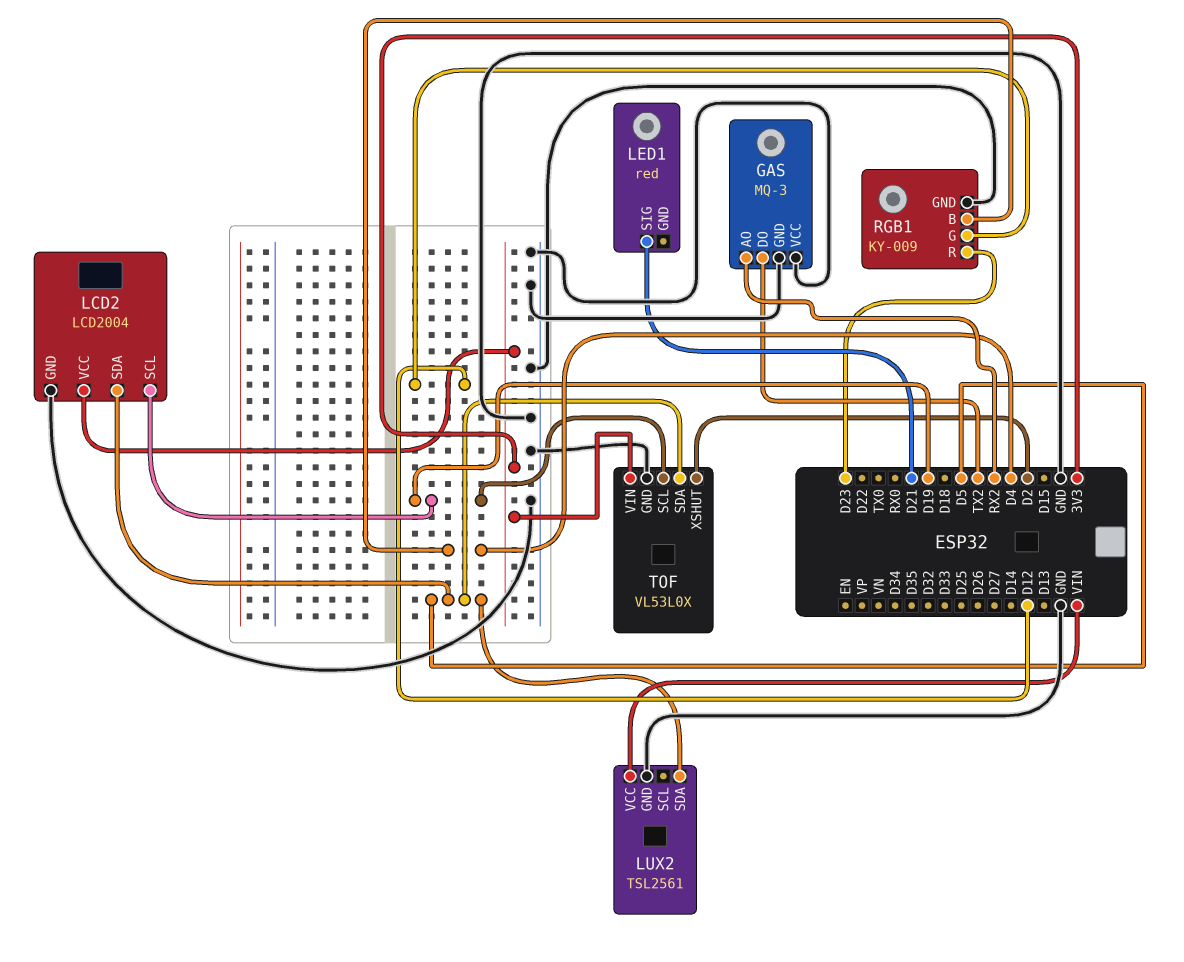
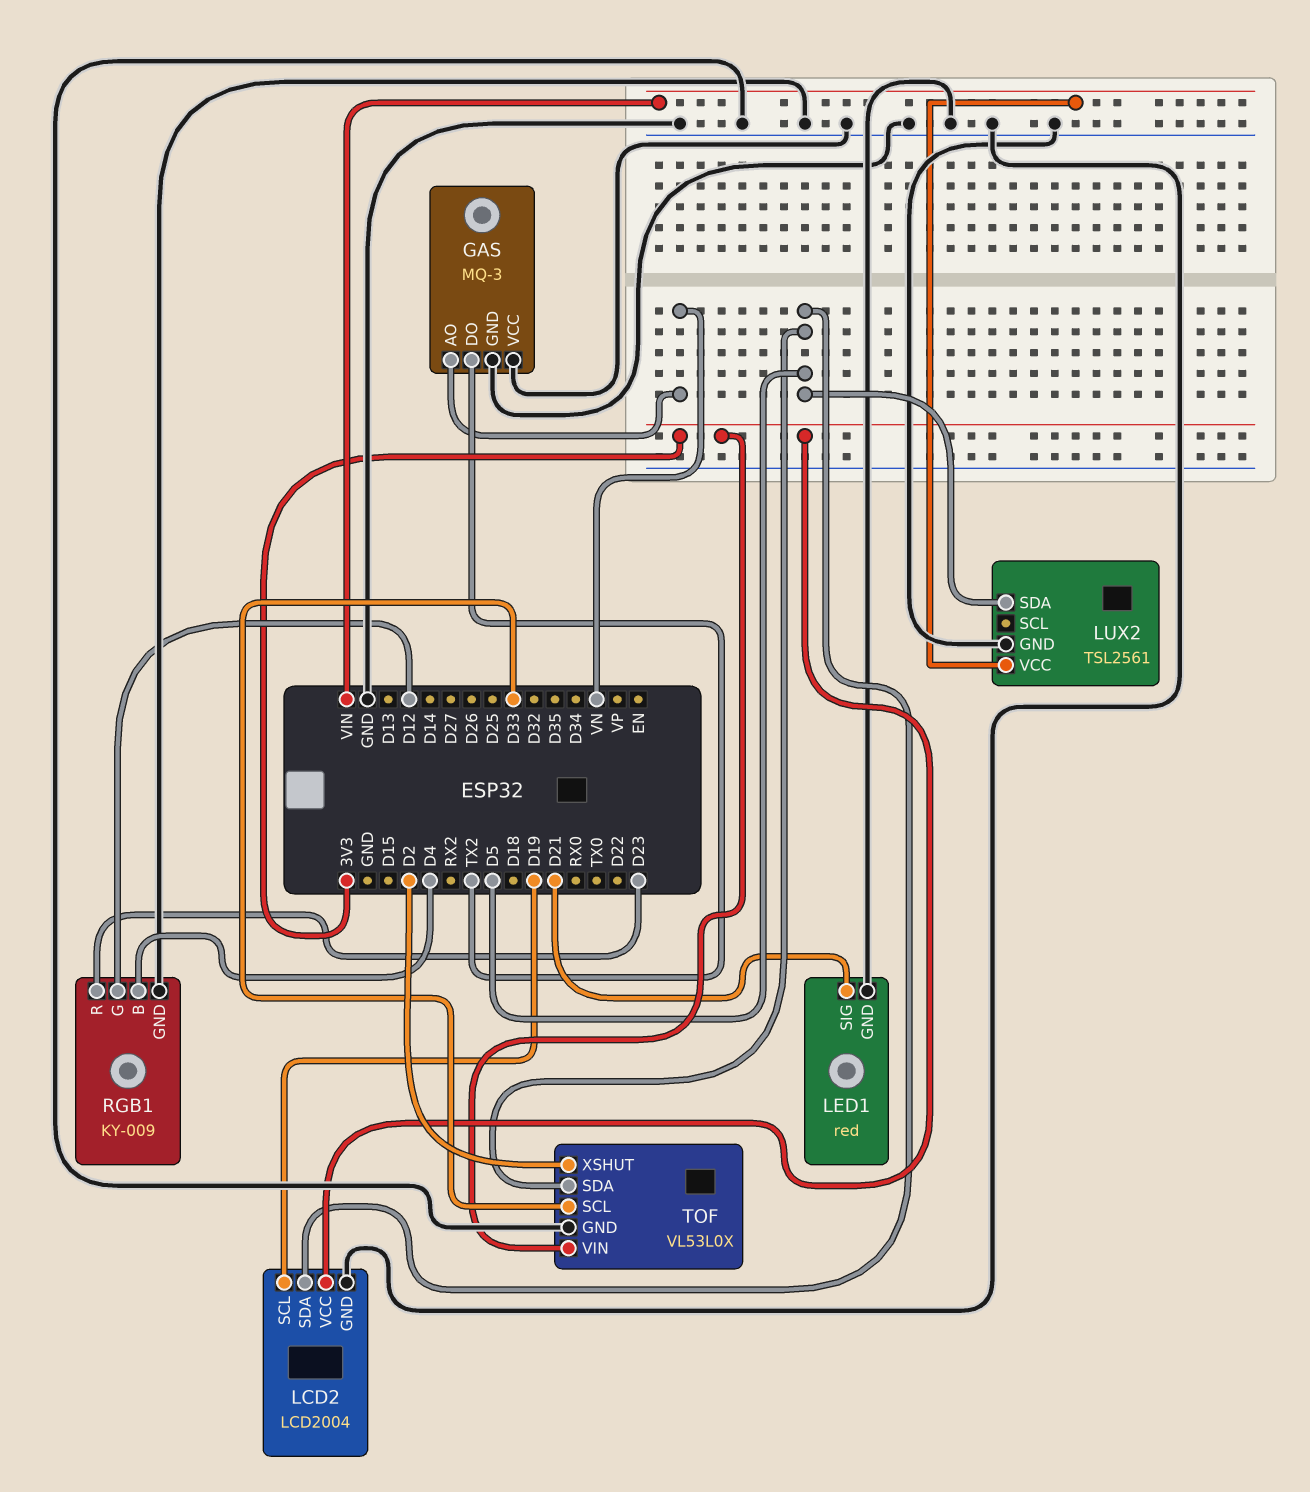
GAS pin AO: RX2 -> VN
LED1 pin GND: none -> GND
TOF pin SCL: D19 -> D33

